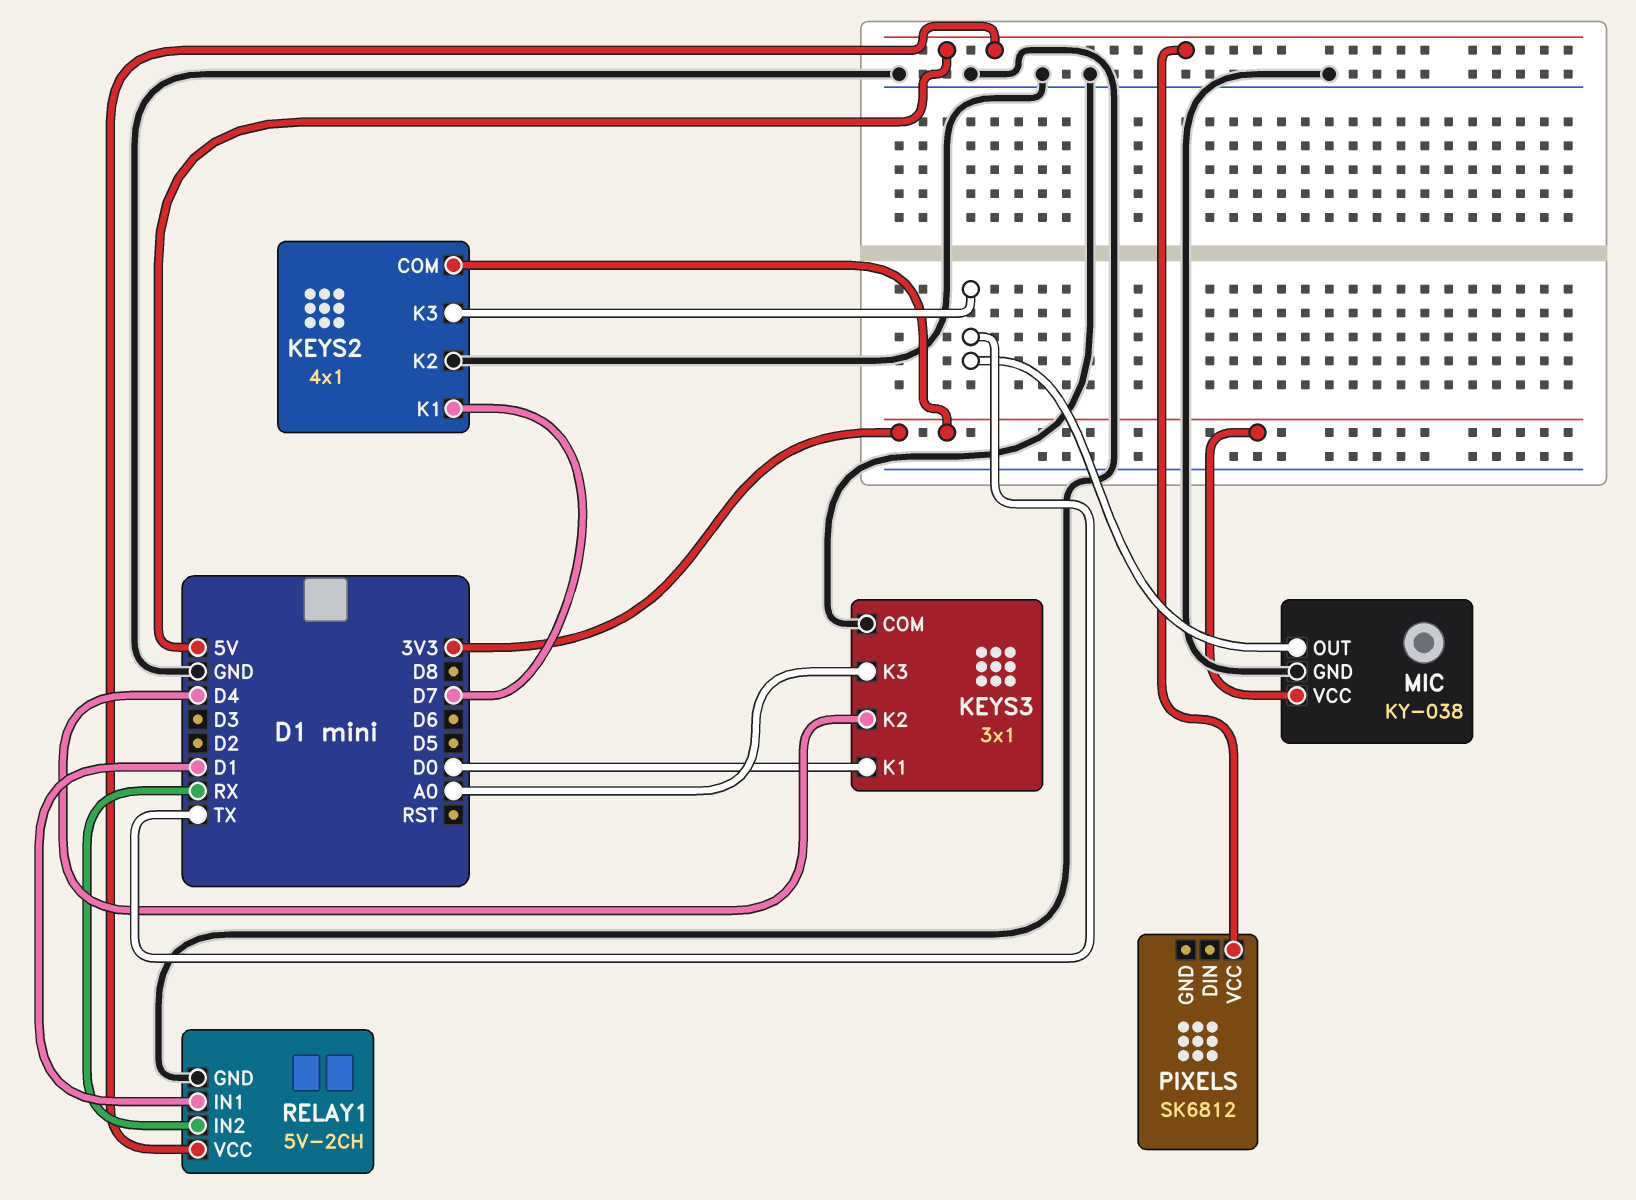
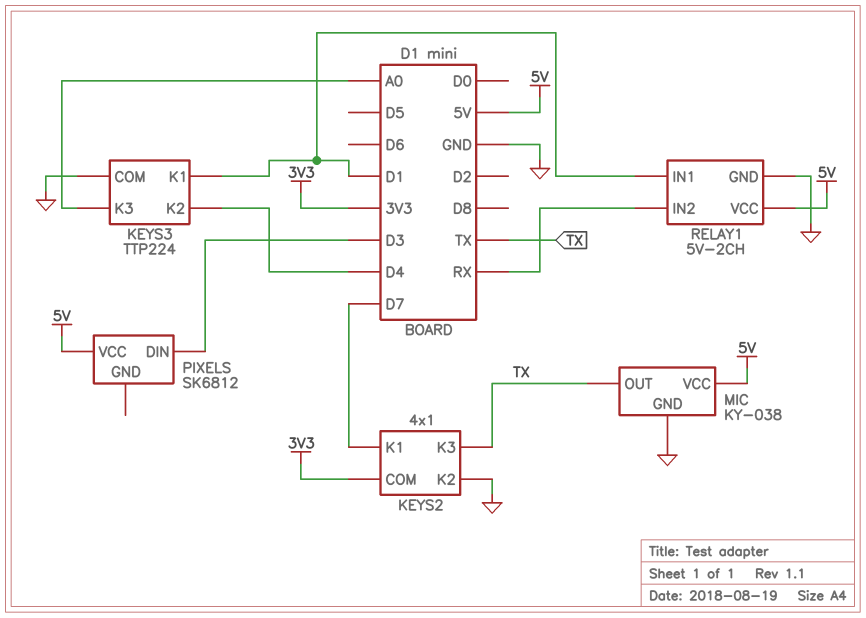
KEYS3: 3x1 -> TTP224
KEYS3 pin K1: D0 -> D1
MIC pin VCC: 3V3 -> 5V
PIXELS pin DIN: none -> D3

